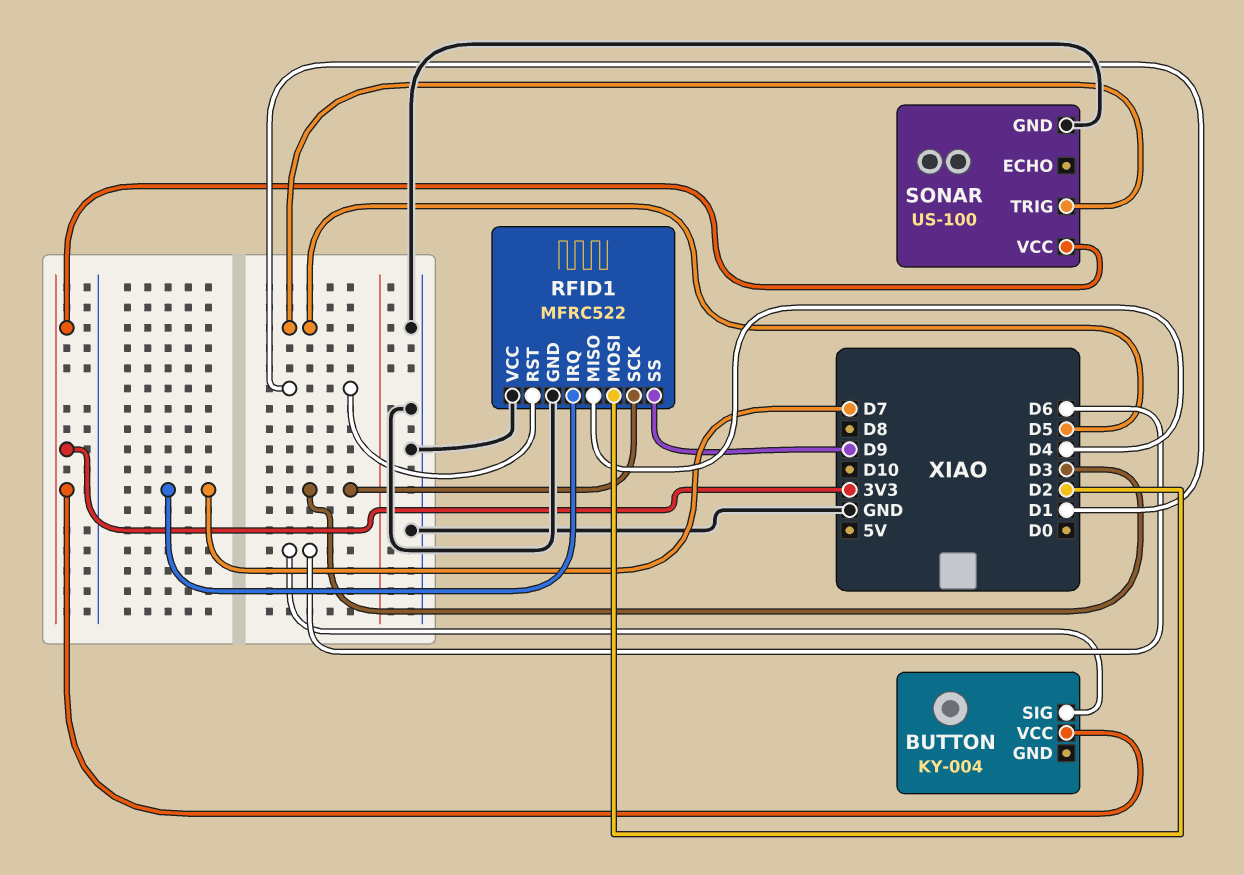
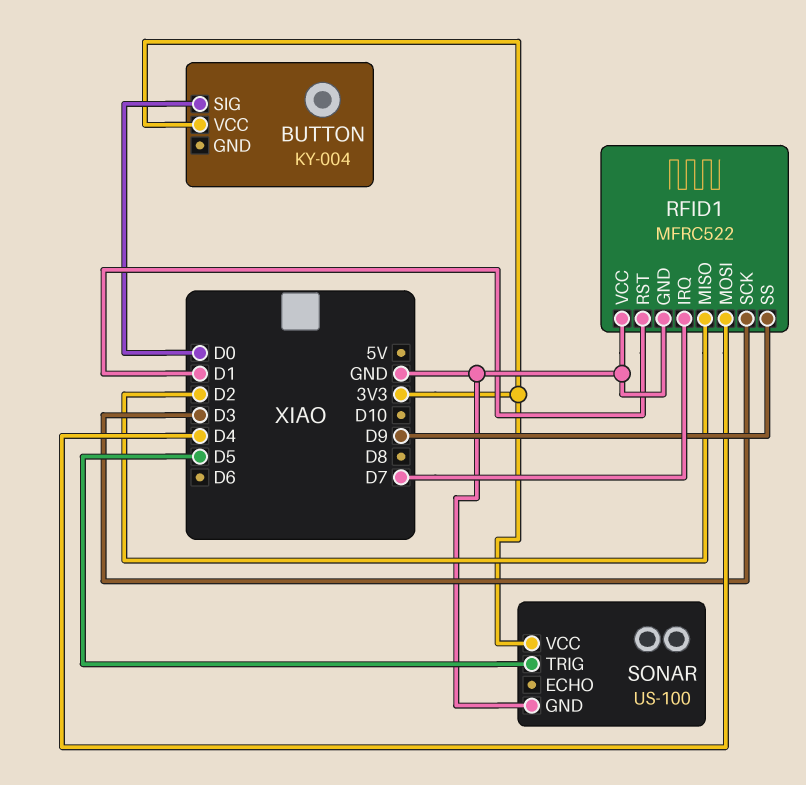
BUTTON pin SIG: D6 -> D0
RFID1 pin MISO: D4 -> D2
RFID1 pin MOSI: D2 -> D4

